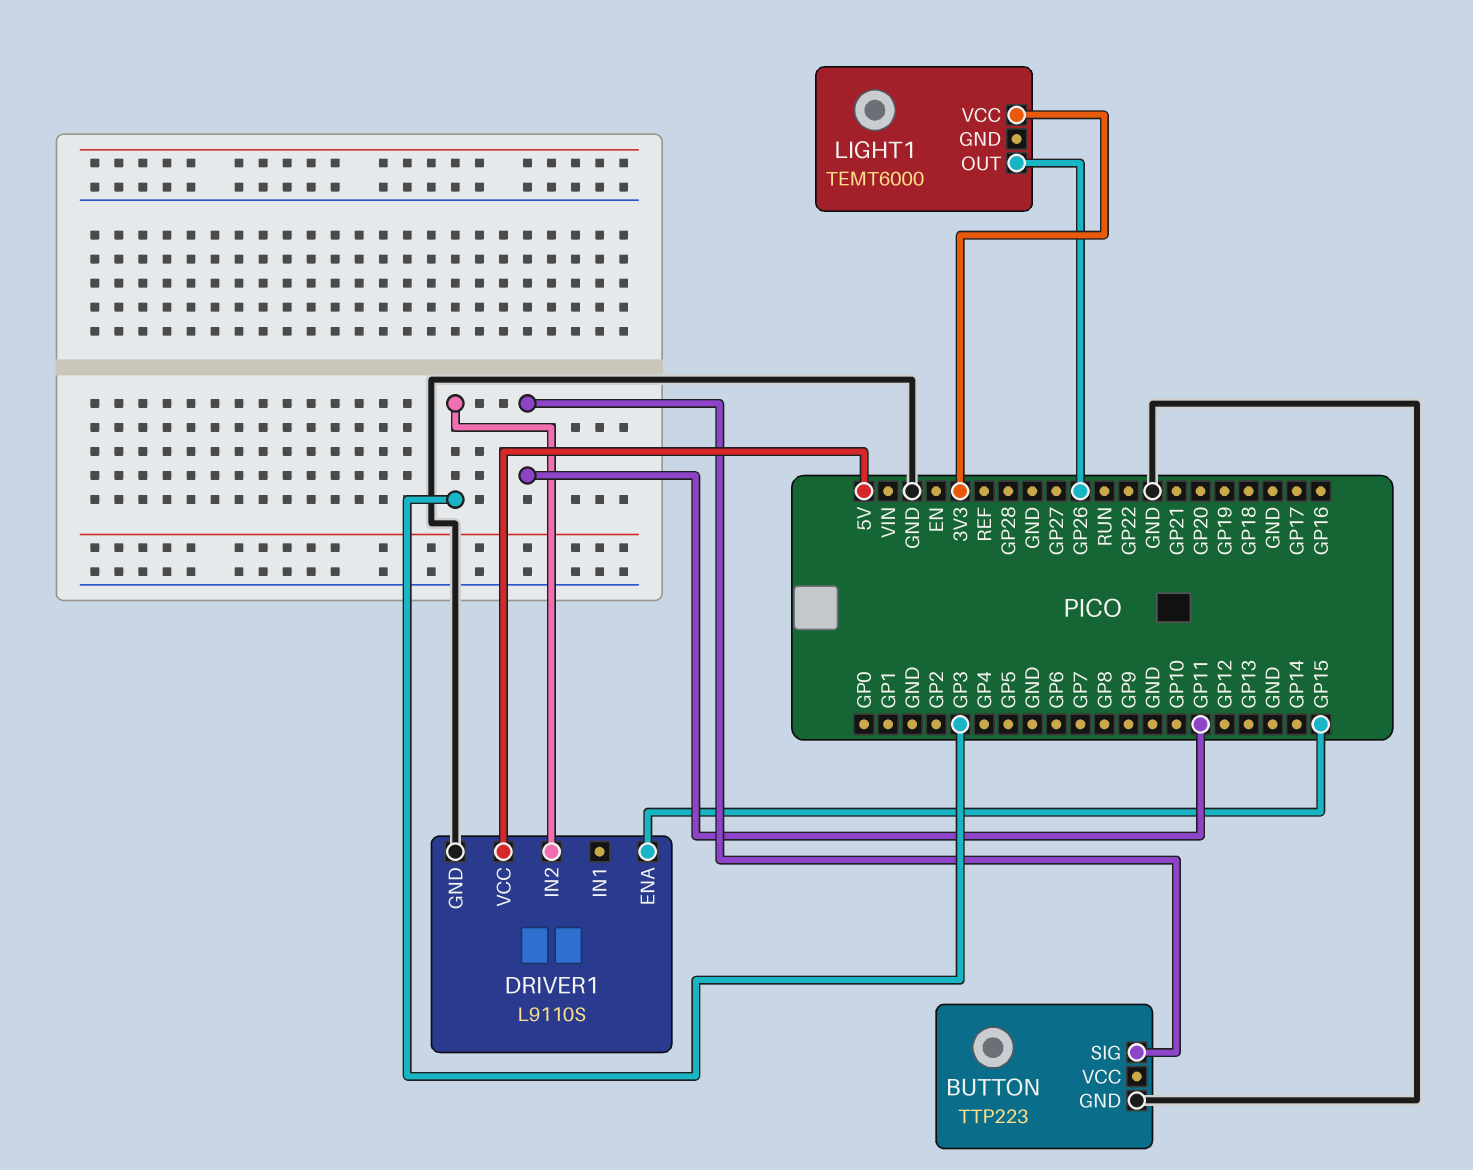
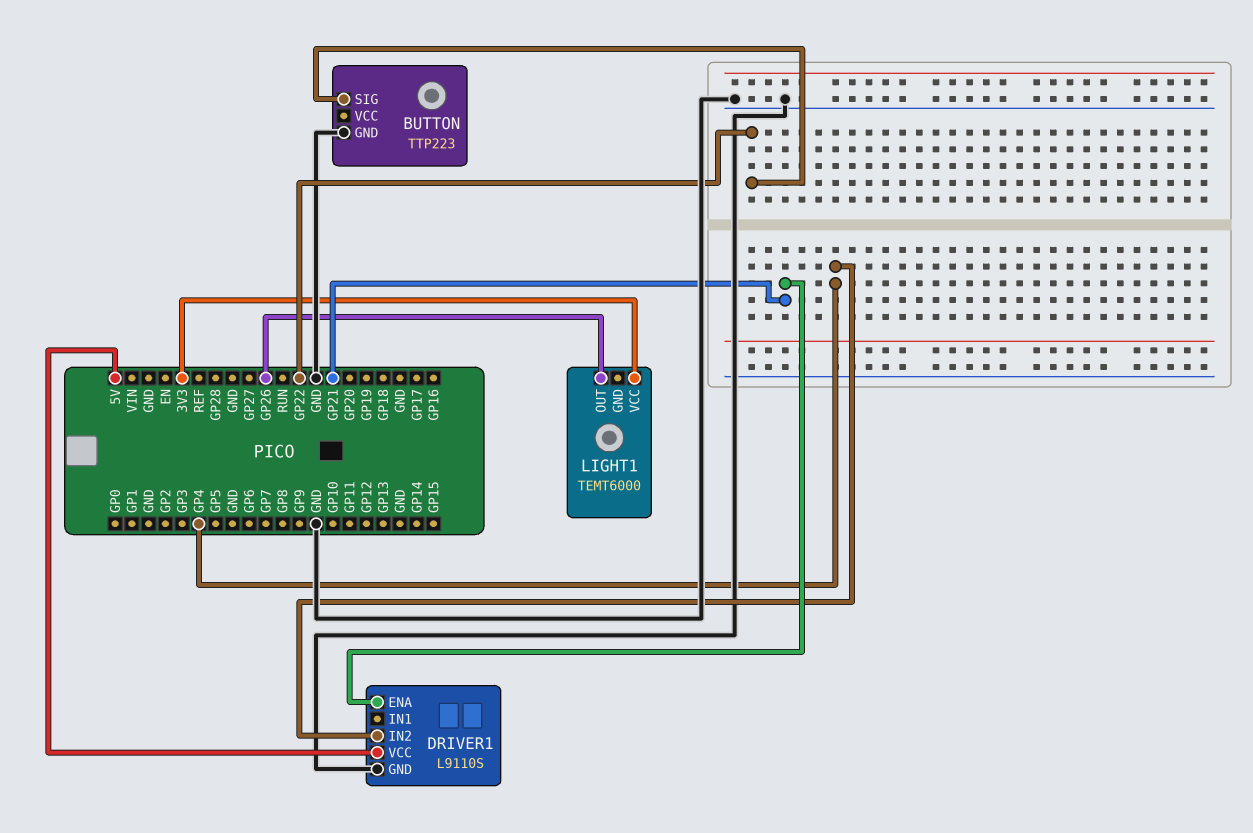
BUTTON pin SIG: GP11 -> GP22
DRIVER1 pin ENA: GP15 -> GP21
DRIVER1 pin IN2: GP3 -> GP4

